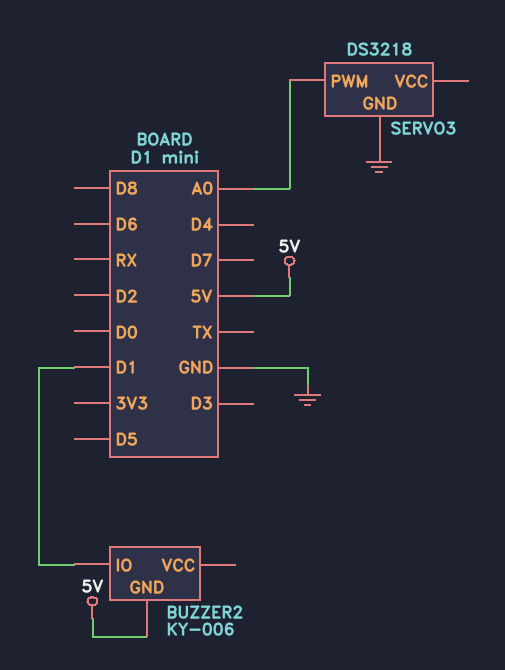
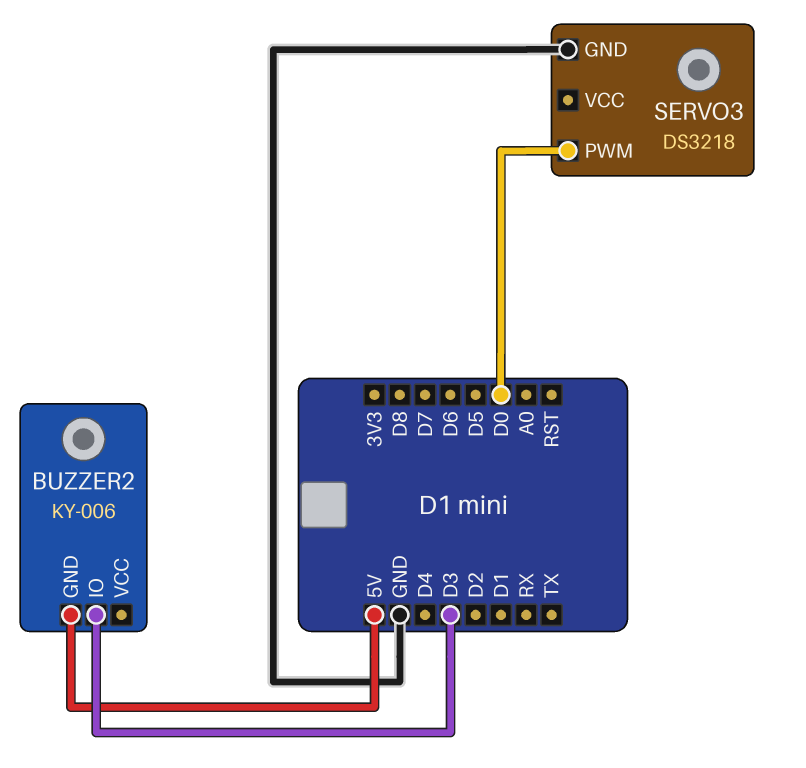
BUZZER2 pin IO: D1 -> D3
SERVO3 pin PWM: A0 -> D0

